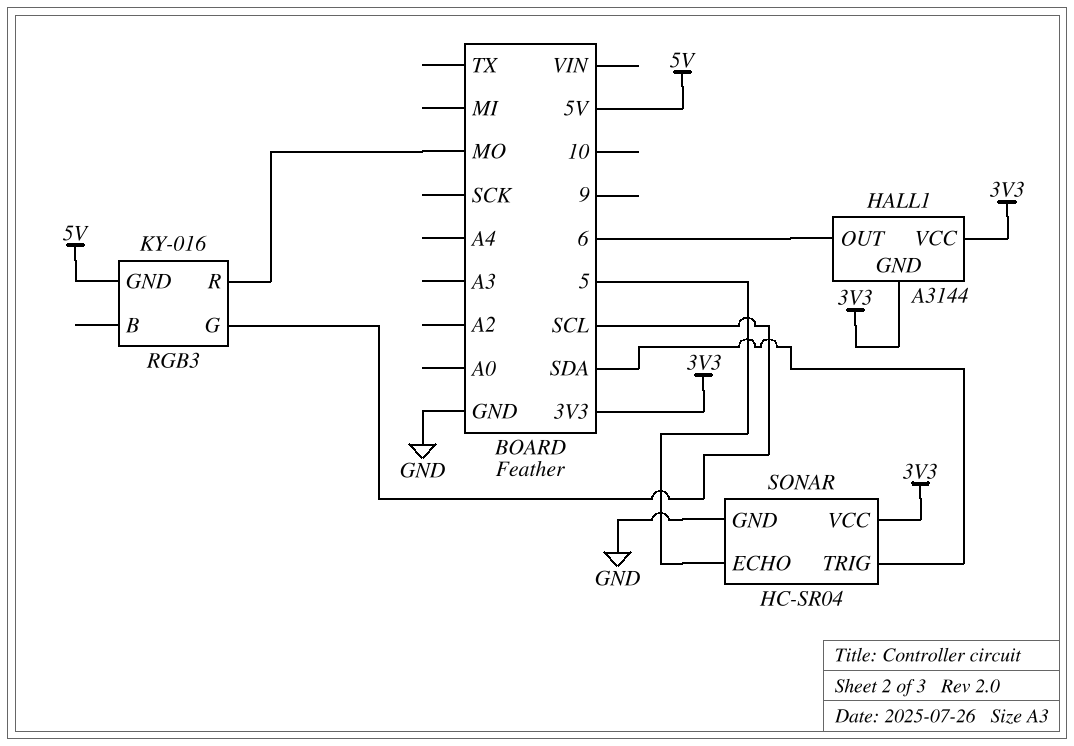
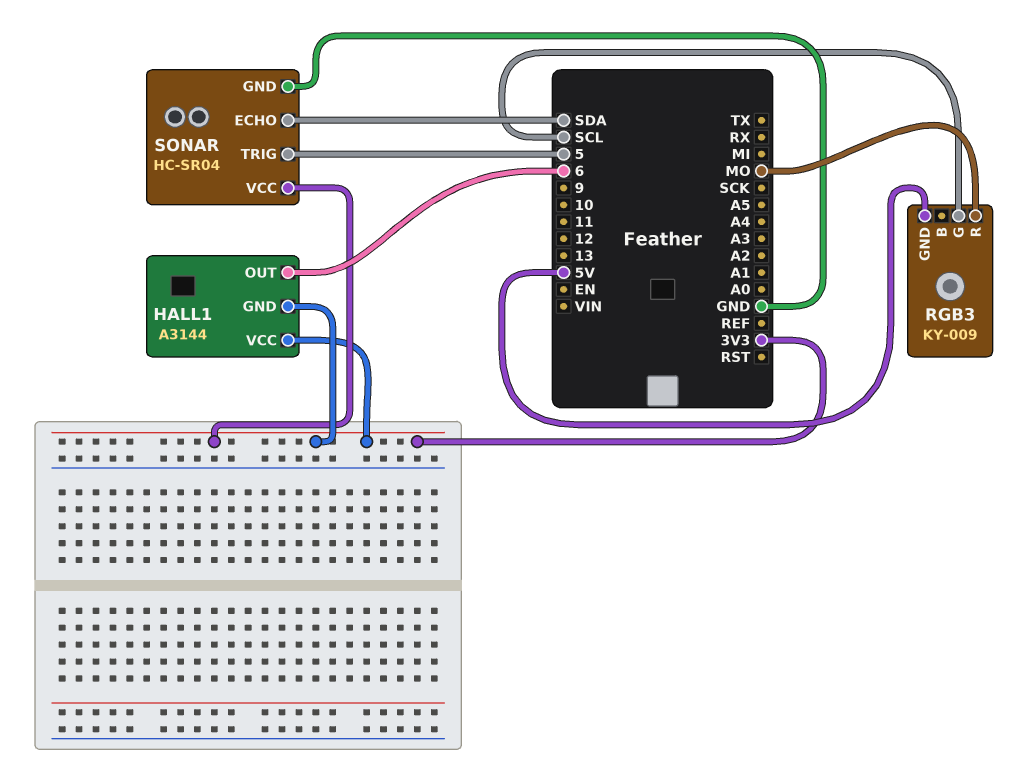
RGB3: KY-016 -> KY-009
SONAR pin ECHO: 5 -> SDA
SONAR pin TRIG: SDA -> 5

